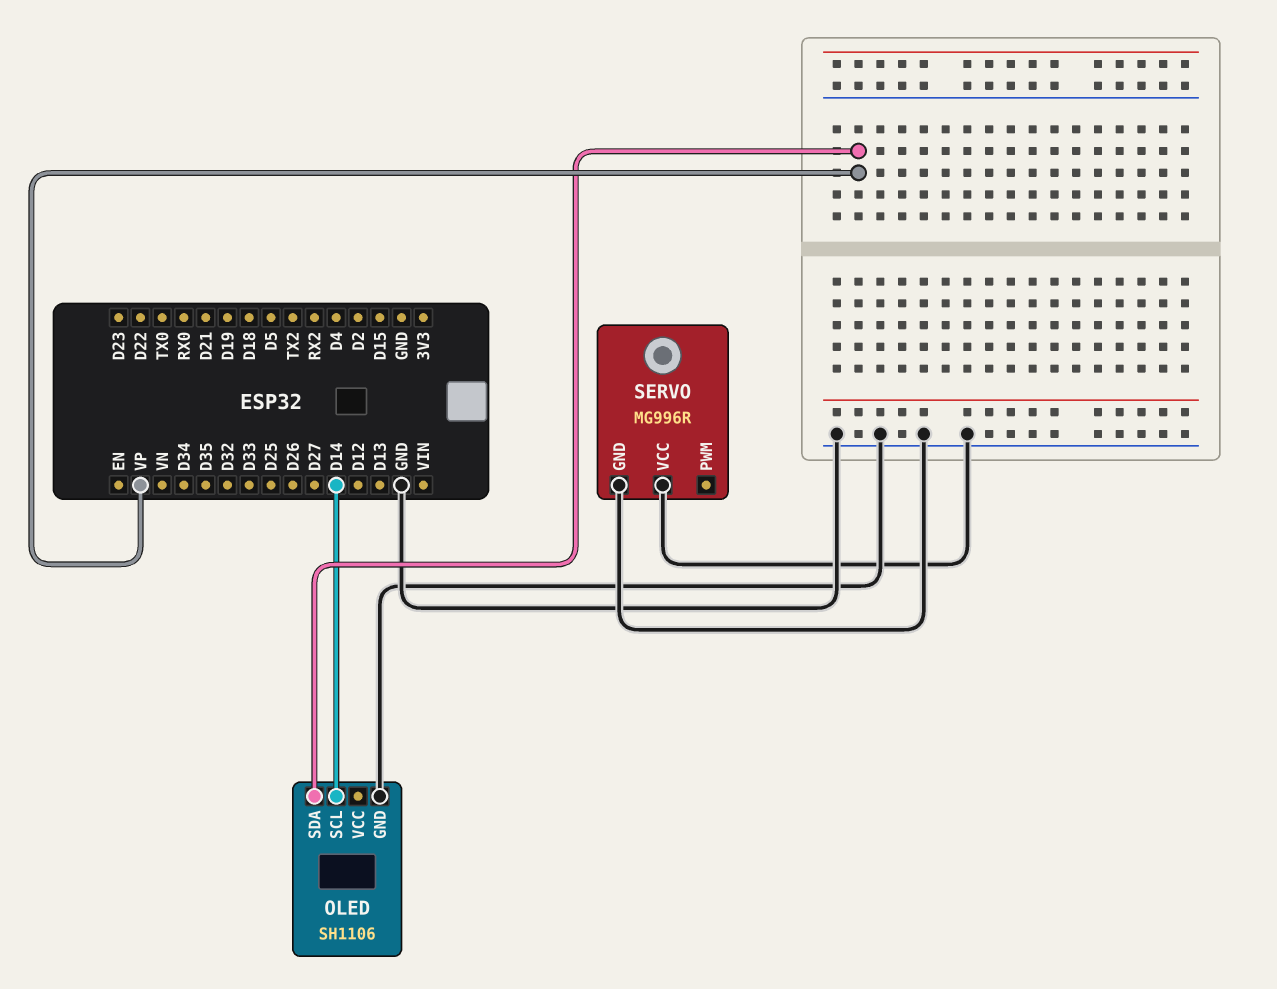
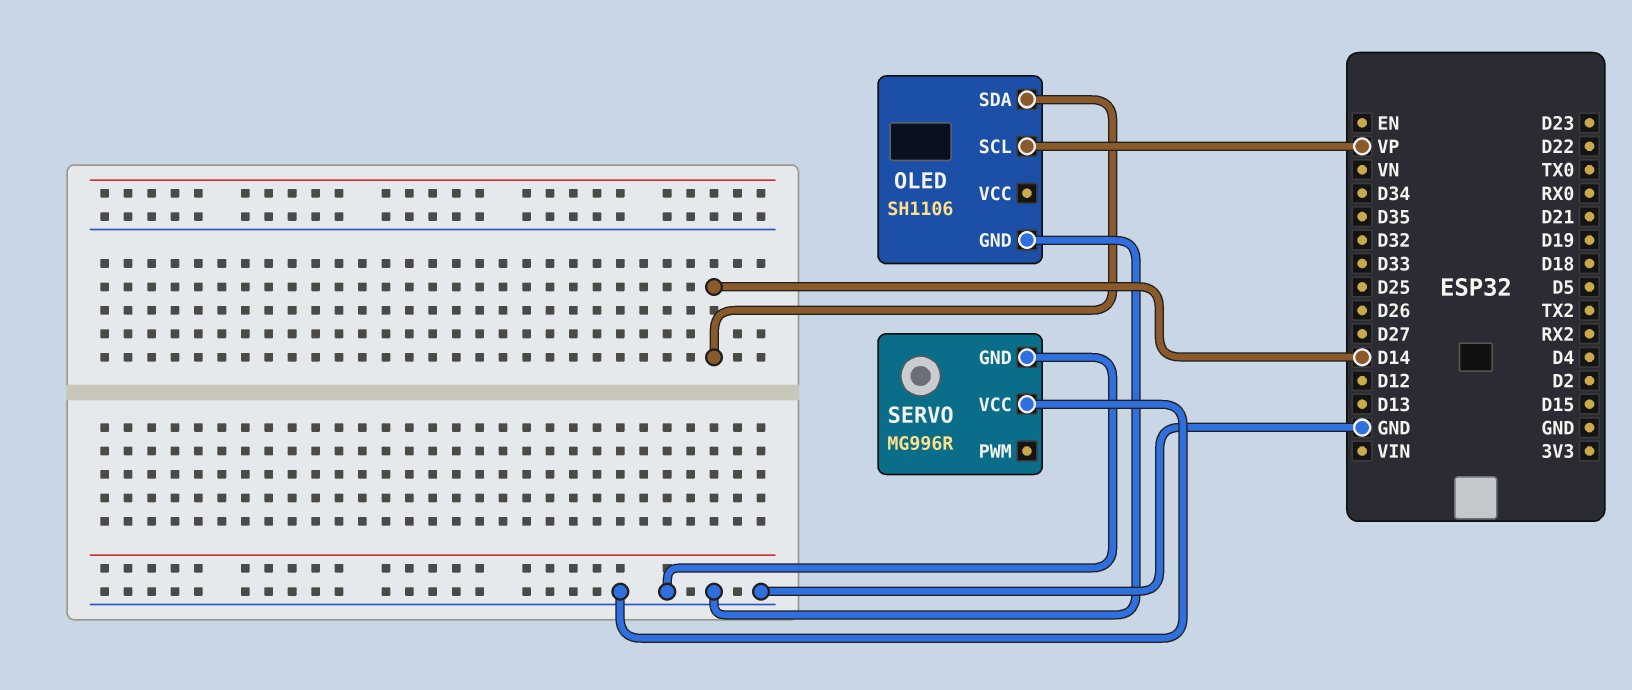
OLED pin SCL: D14 -> VP
OLED pin SDA: VP -> D14

